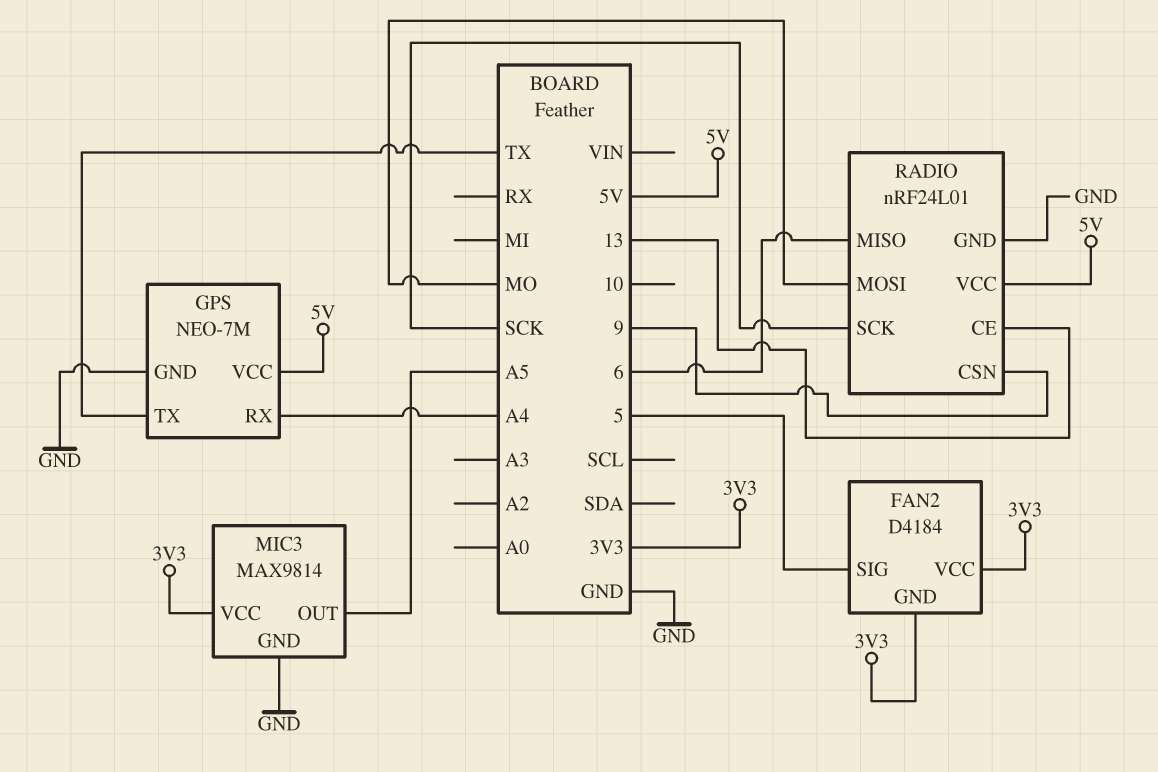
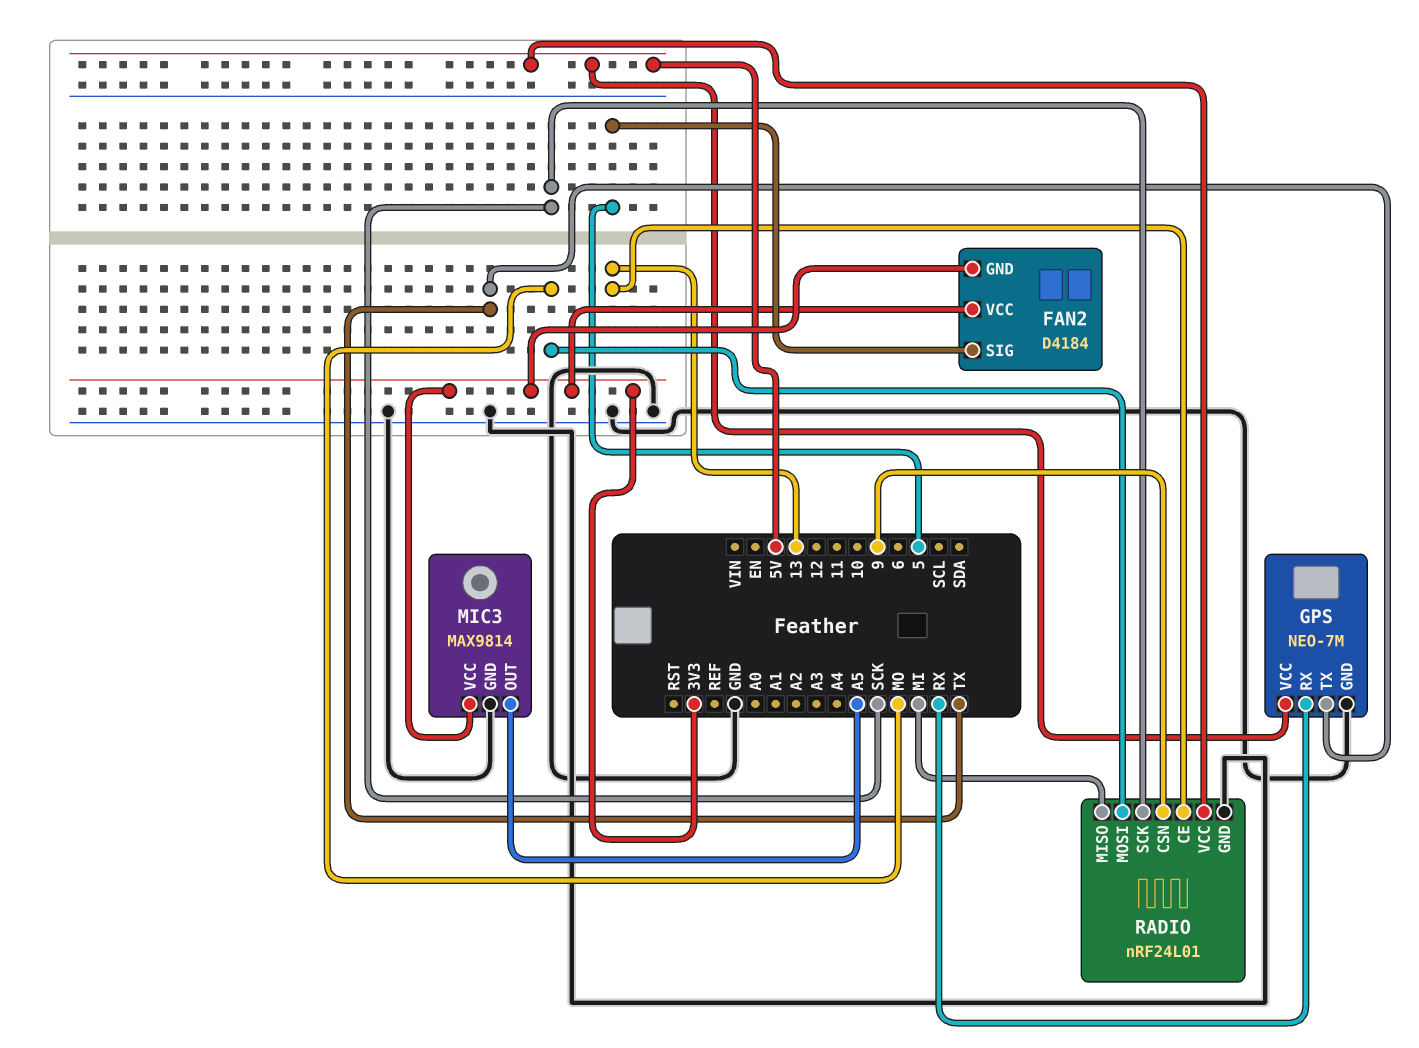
GPS pin RX: A4 -> RX
RADIO pin MISO: 6 -> MI

